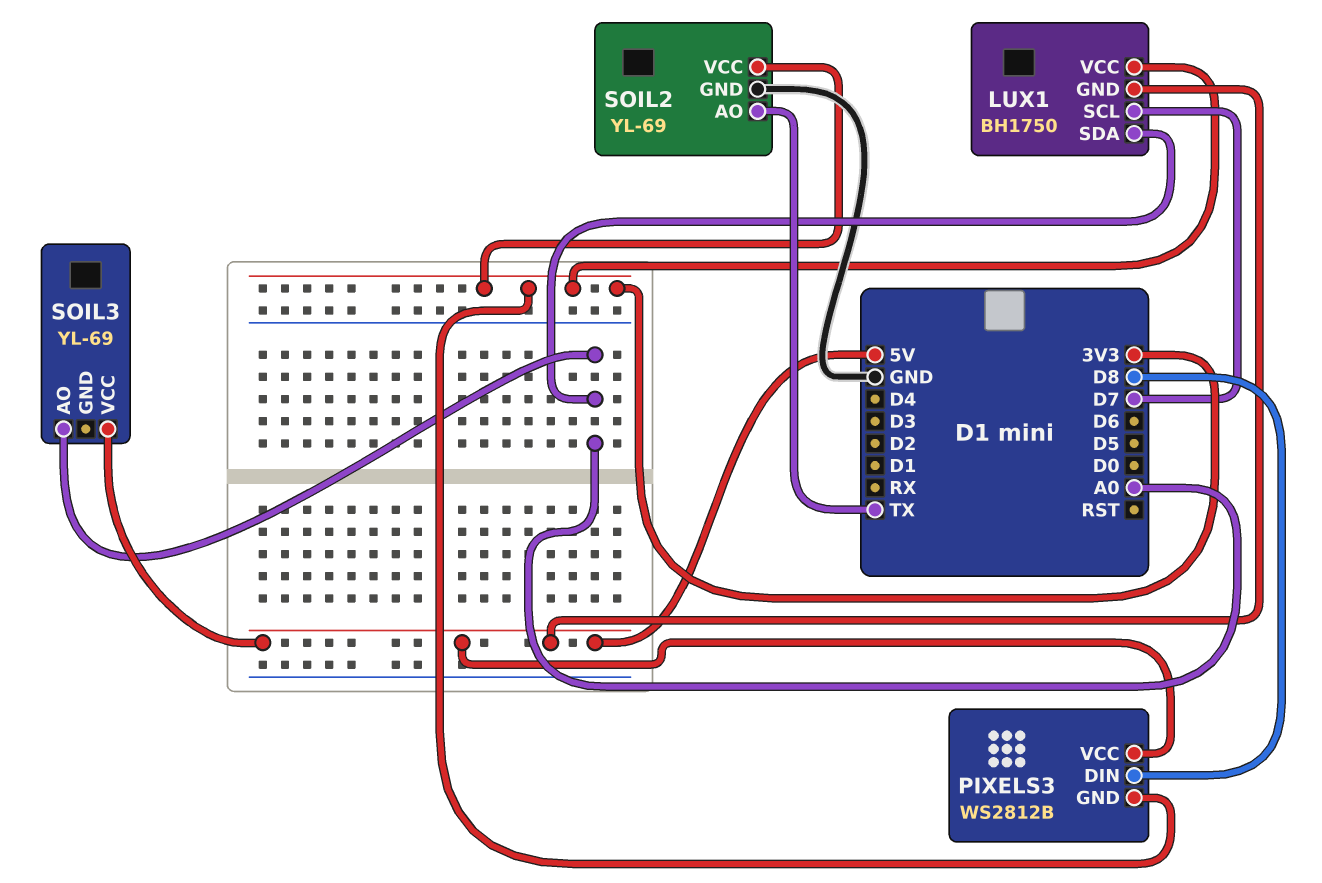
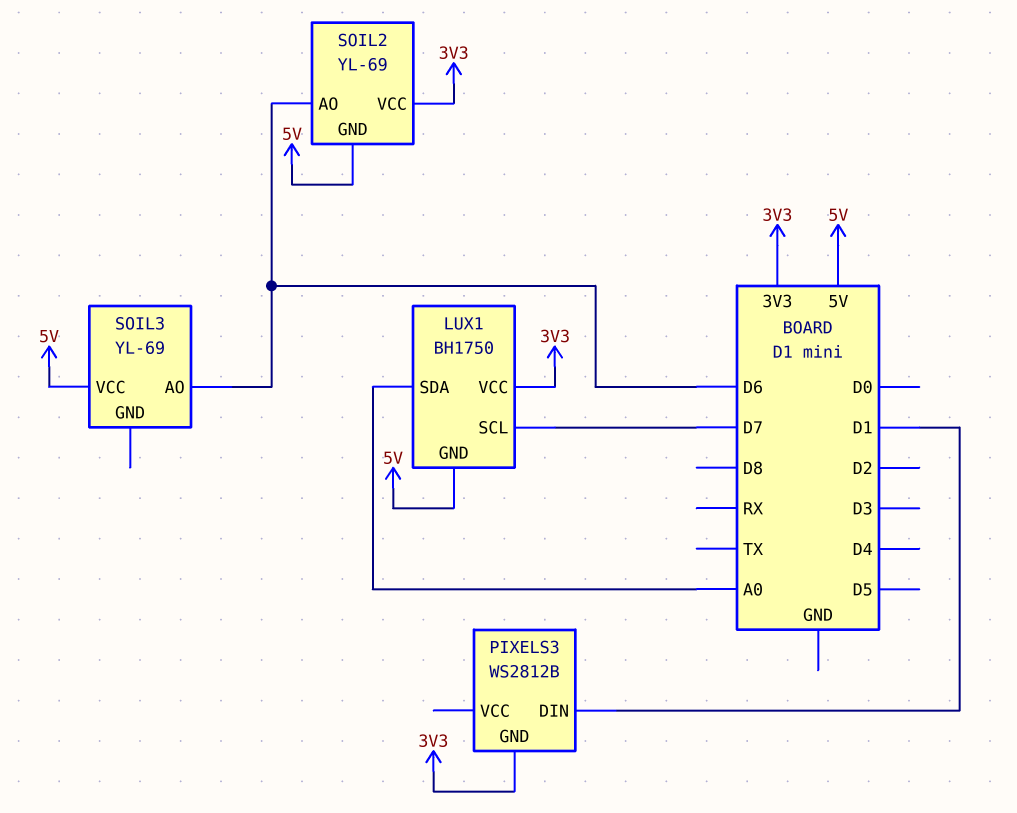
PIXELS3 pin DIN: D8 -> D1
PIXELS3 pin VCC: 5V -> none
SOIL2 pin AO: TX -> D6
SOIL2 pin GND: GND -> 5V
SOIL3 pin AO: A0 -> D6

